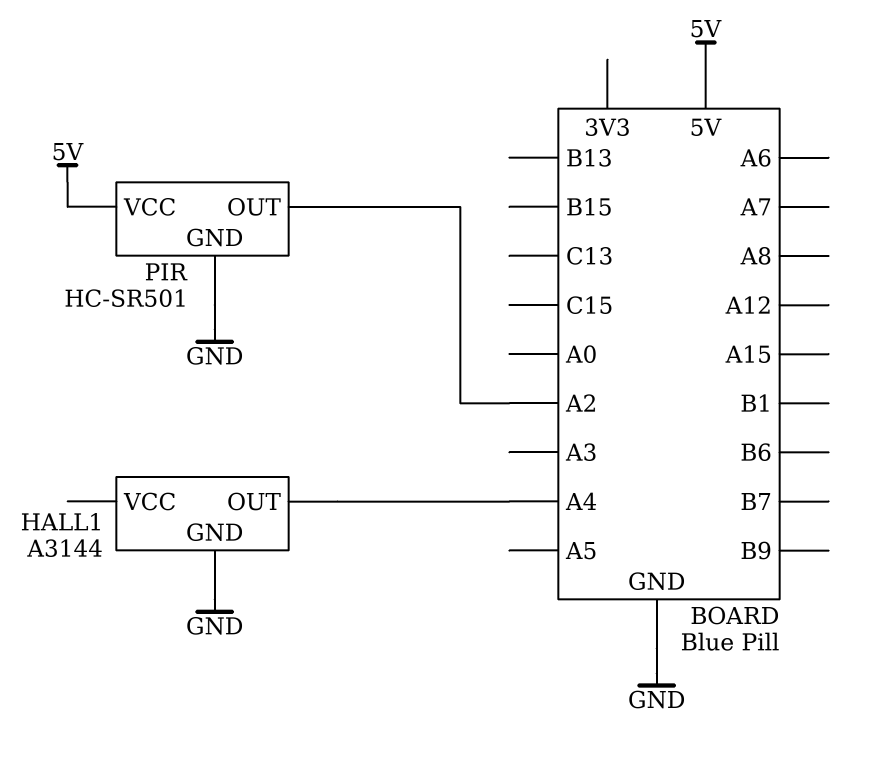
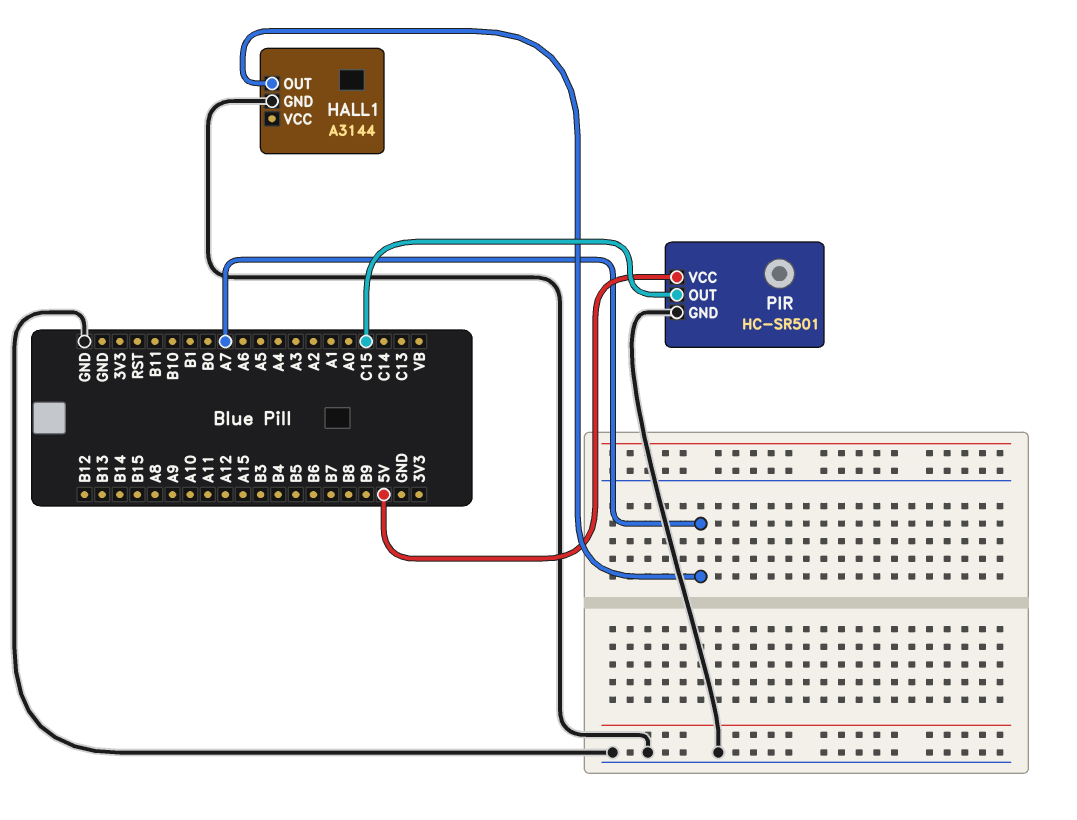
HALL1 pin OUT: A4 -> A7
PIR pin OUT: A2 -> C15

